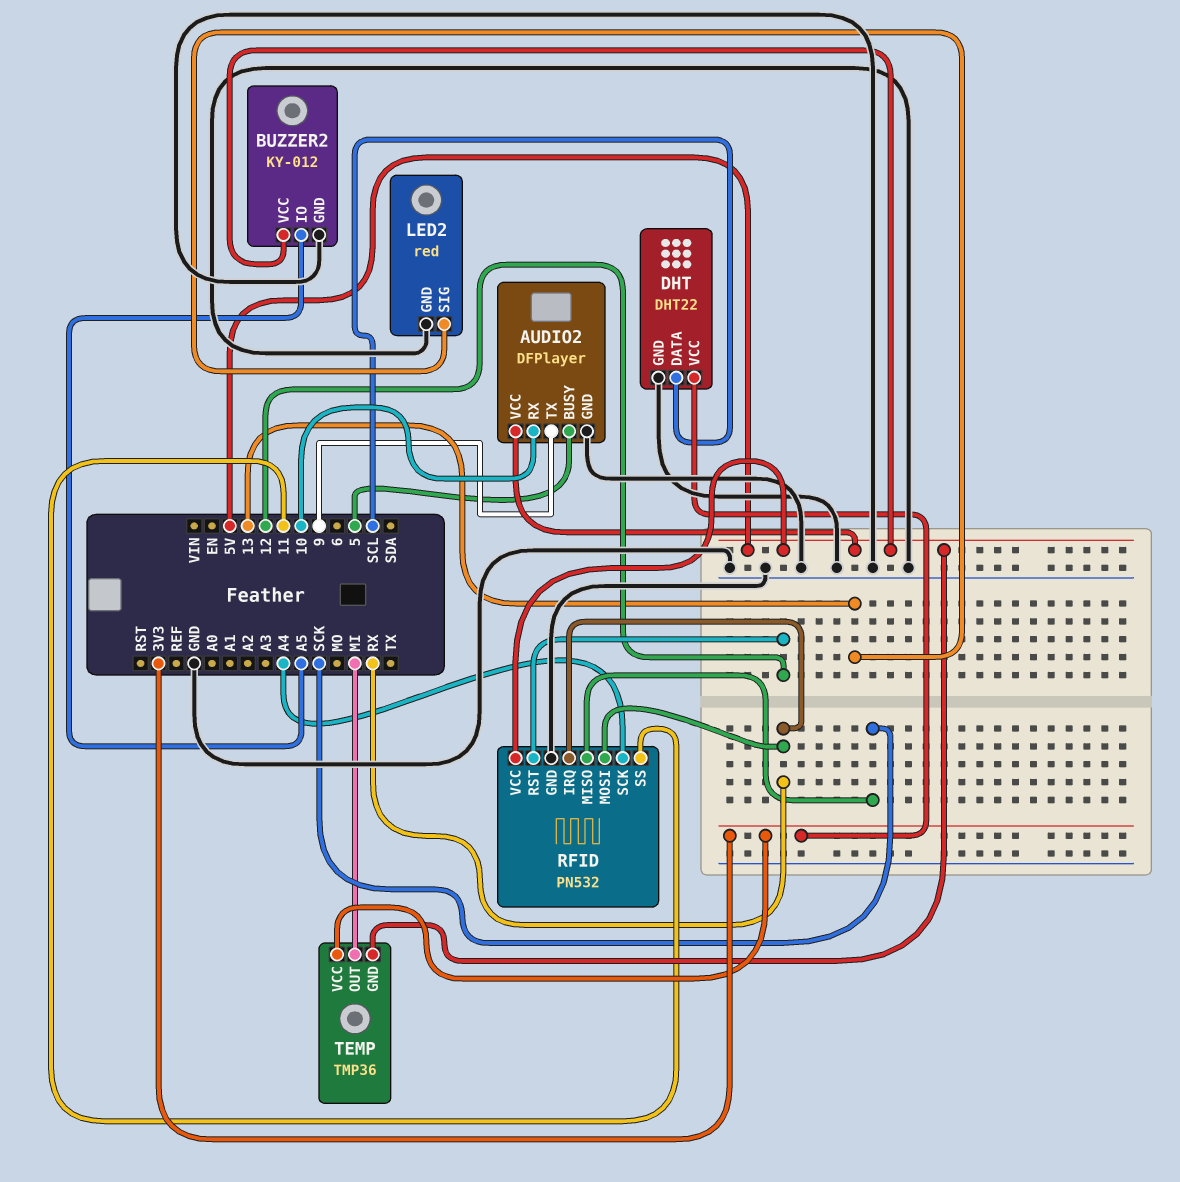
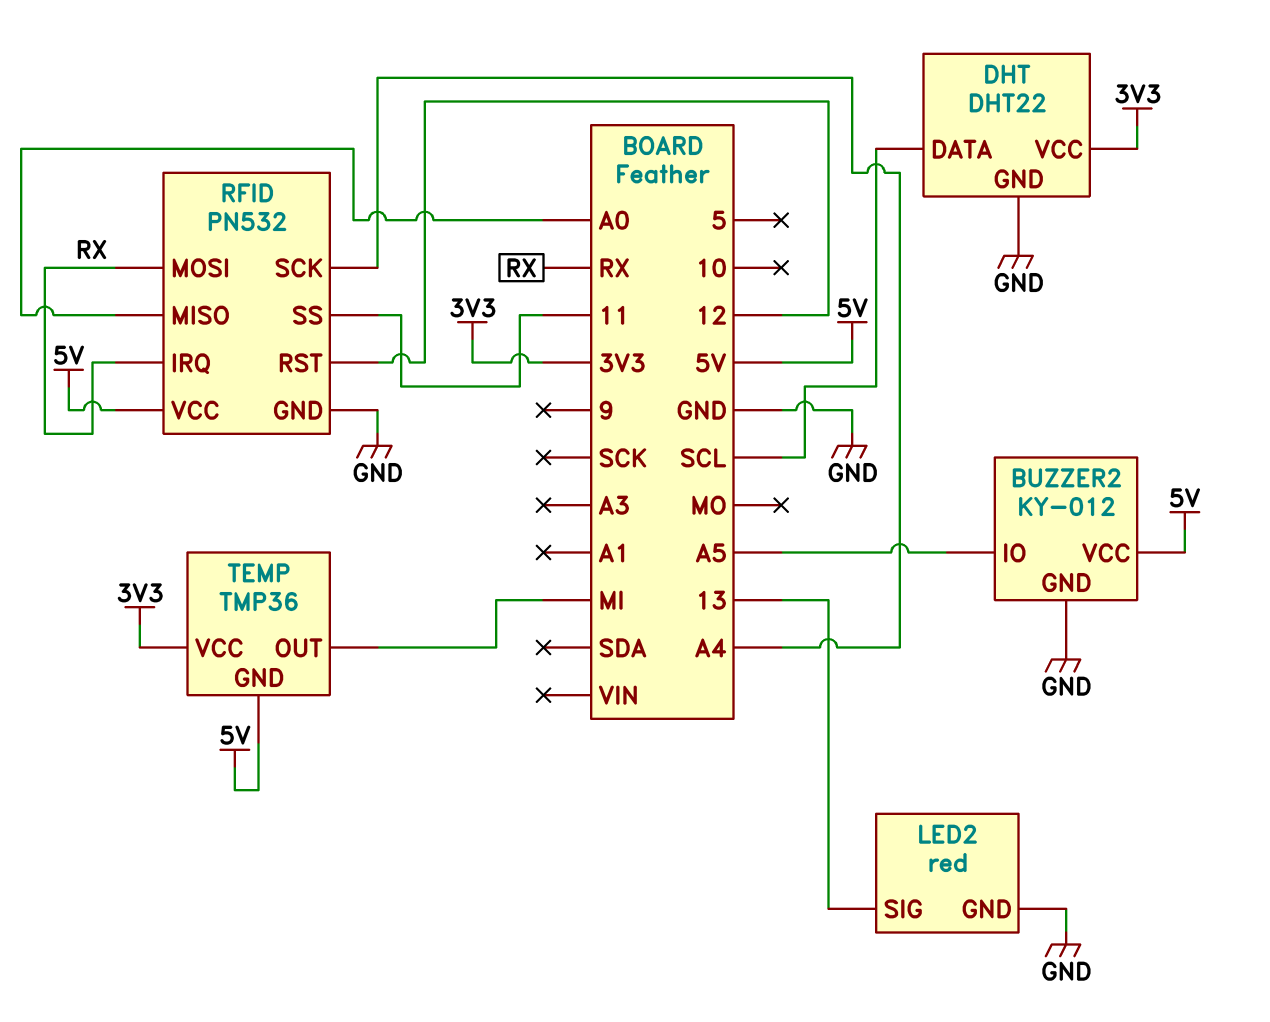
AUDIO2: DFPlayer -> none
AUDIO2 pin BUSY: 5 -> none
AUDIO2 pin GND: GND -> none
AUDIO2 pin RX: 10 -> none
AUDIO2 pin TX: 9 -> none
AUDIO2 pin VCC: 5V -> none
RFID pin MISO: SCK -> A0

